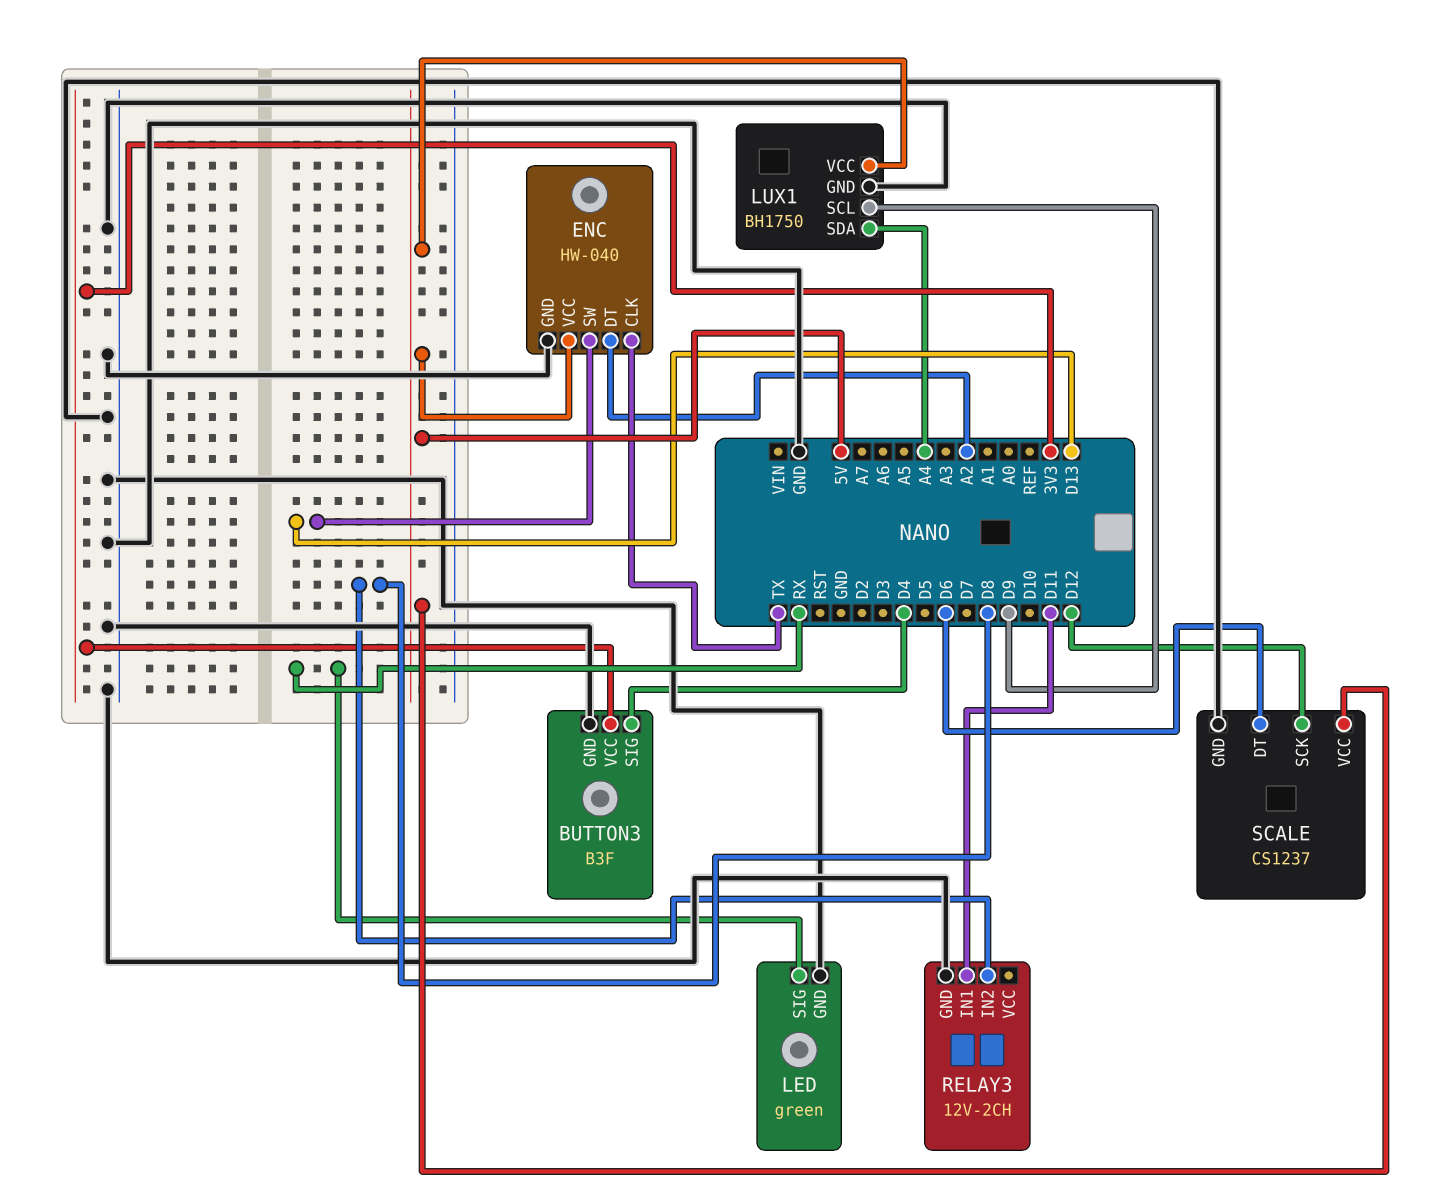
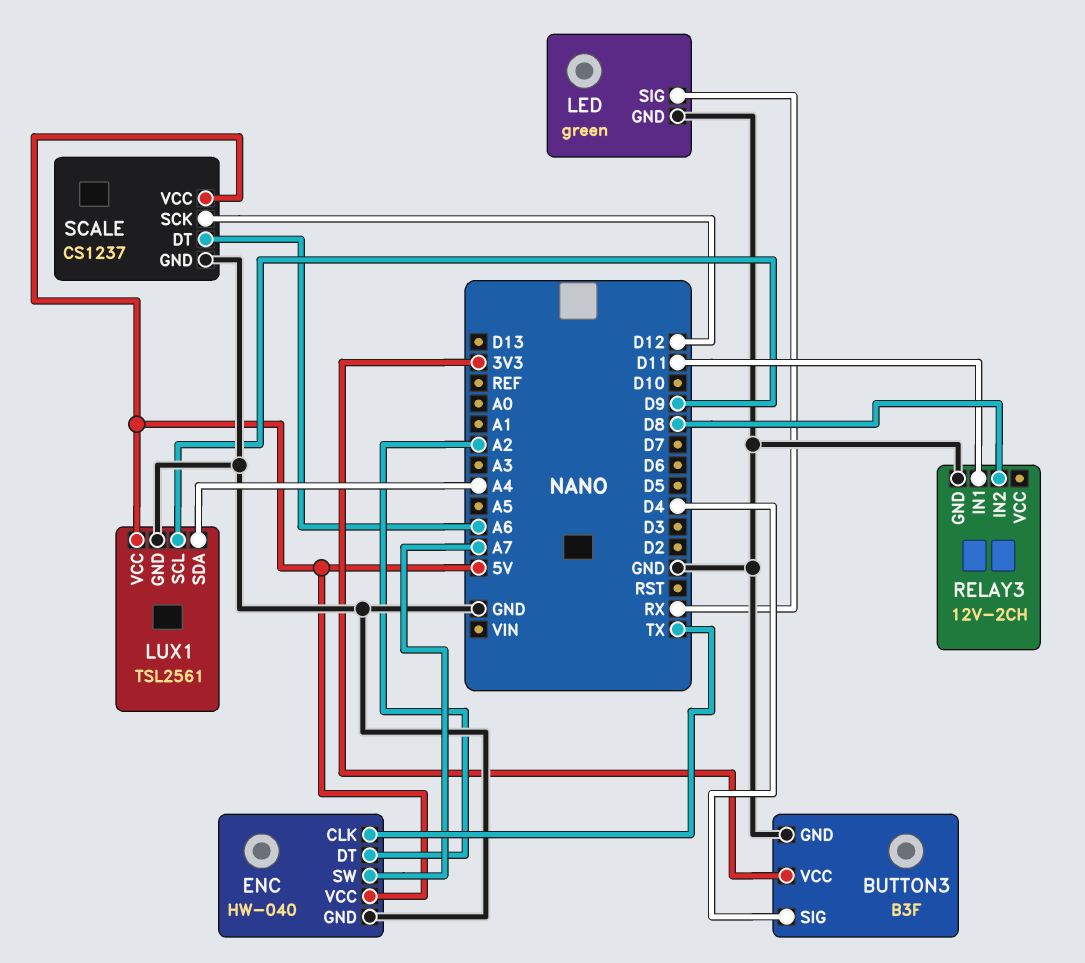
ENC pin SW: D13 -> A7
LUX1: BH1750 -> TSL2561
SCALE pin DT: D6 -> A6

